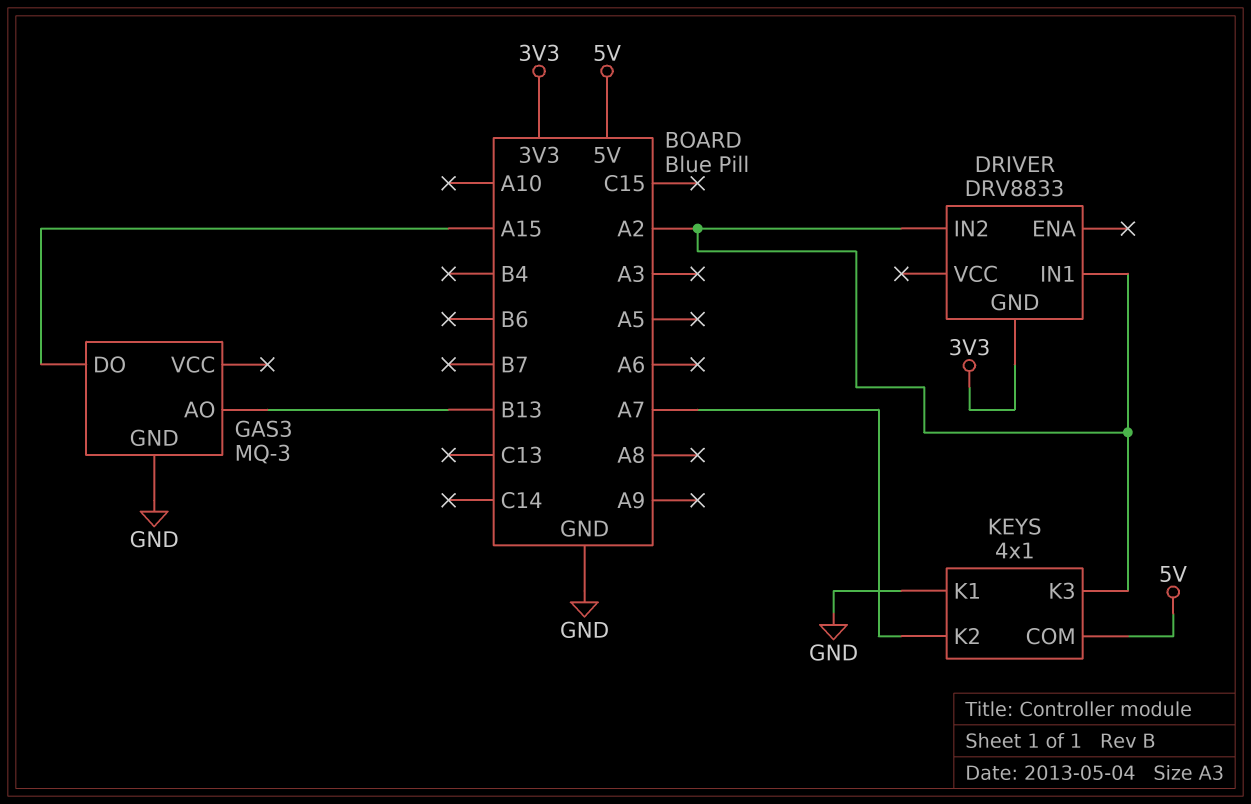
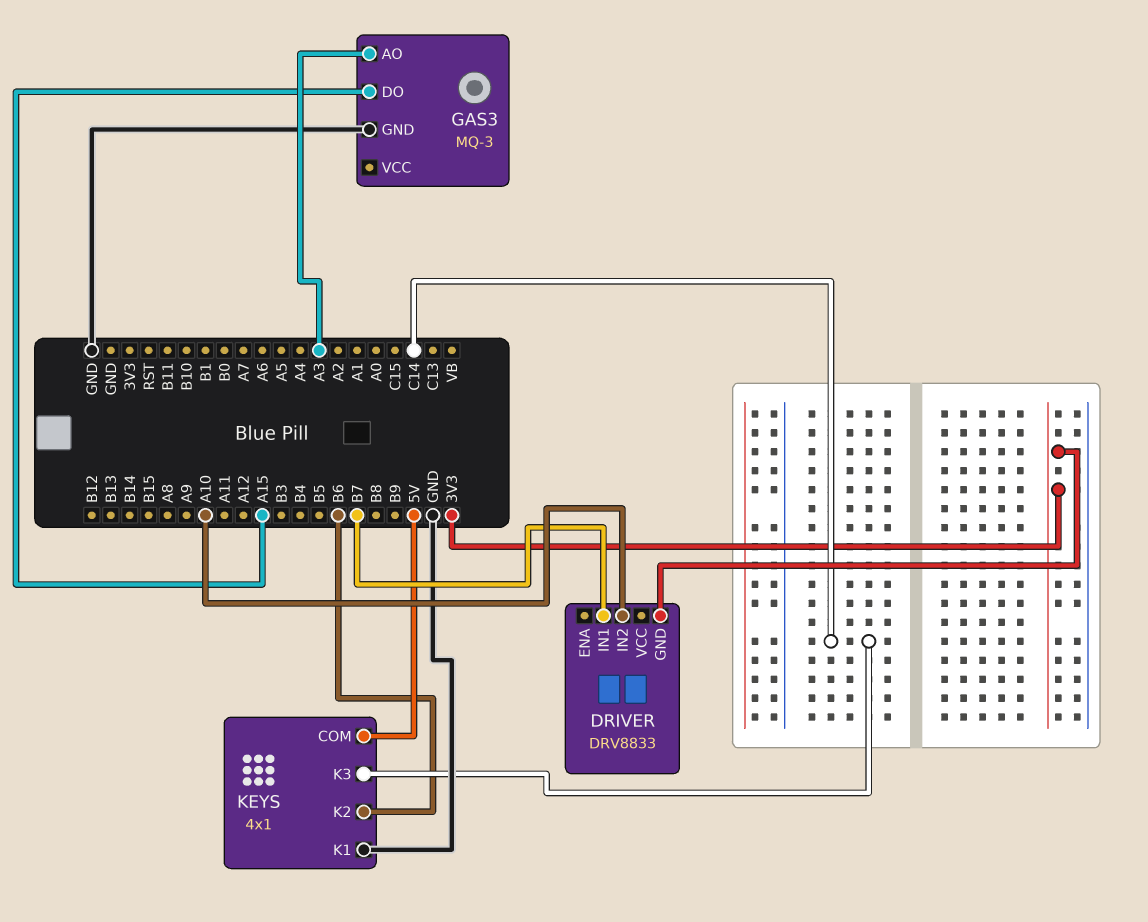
DRIVER pin IN1: A2 -> B7
DRIVER pin IN2: A2 -> A10
GAS3 pin AO: B13 -> A3
KEYS pin K2: A7 -> B6
KEYS pin K3: A2 -> C14

